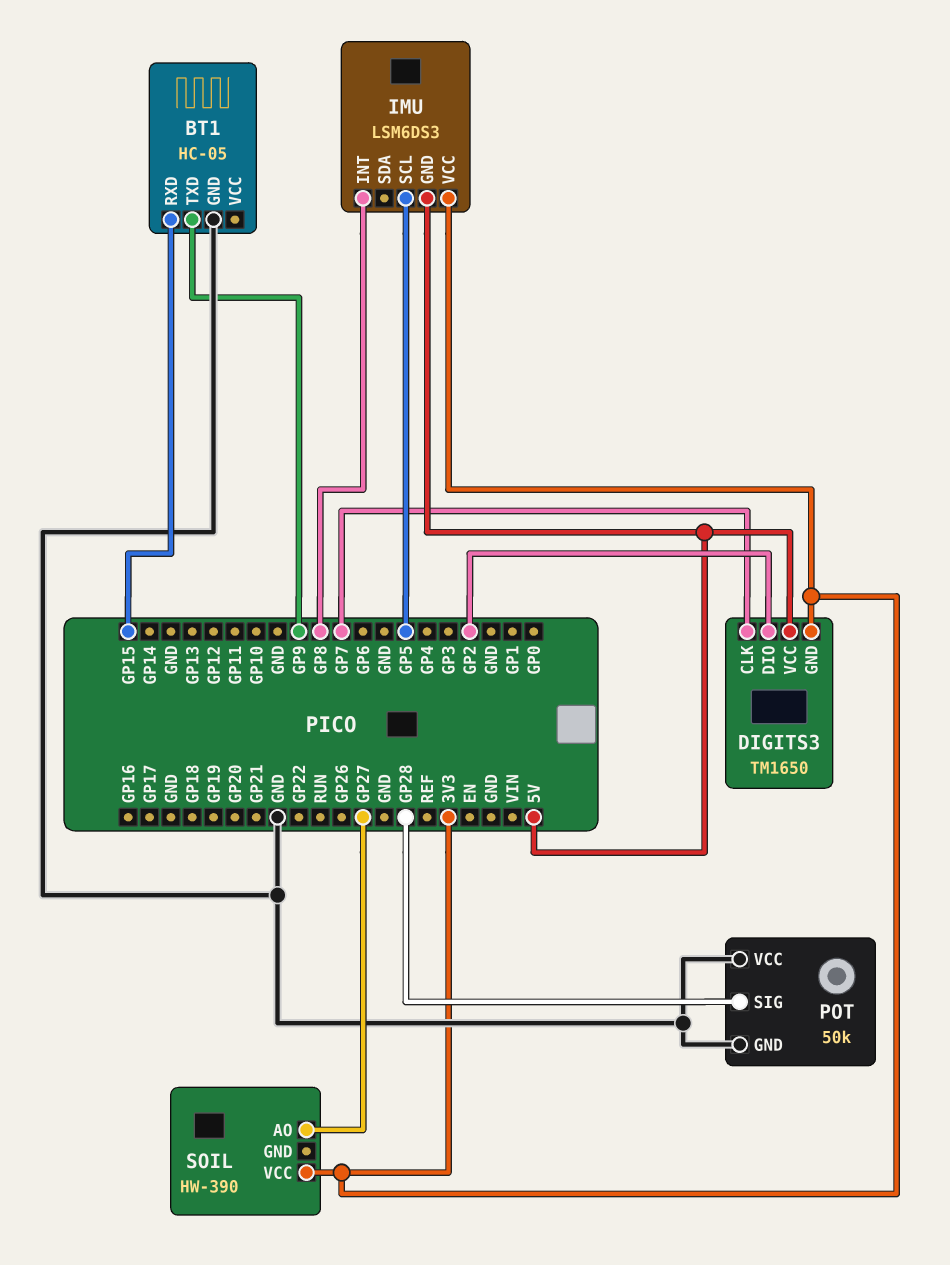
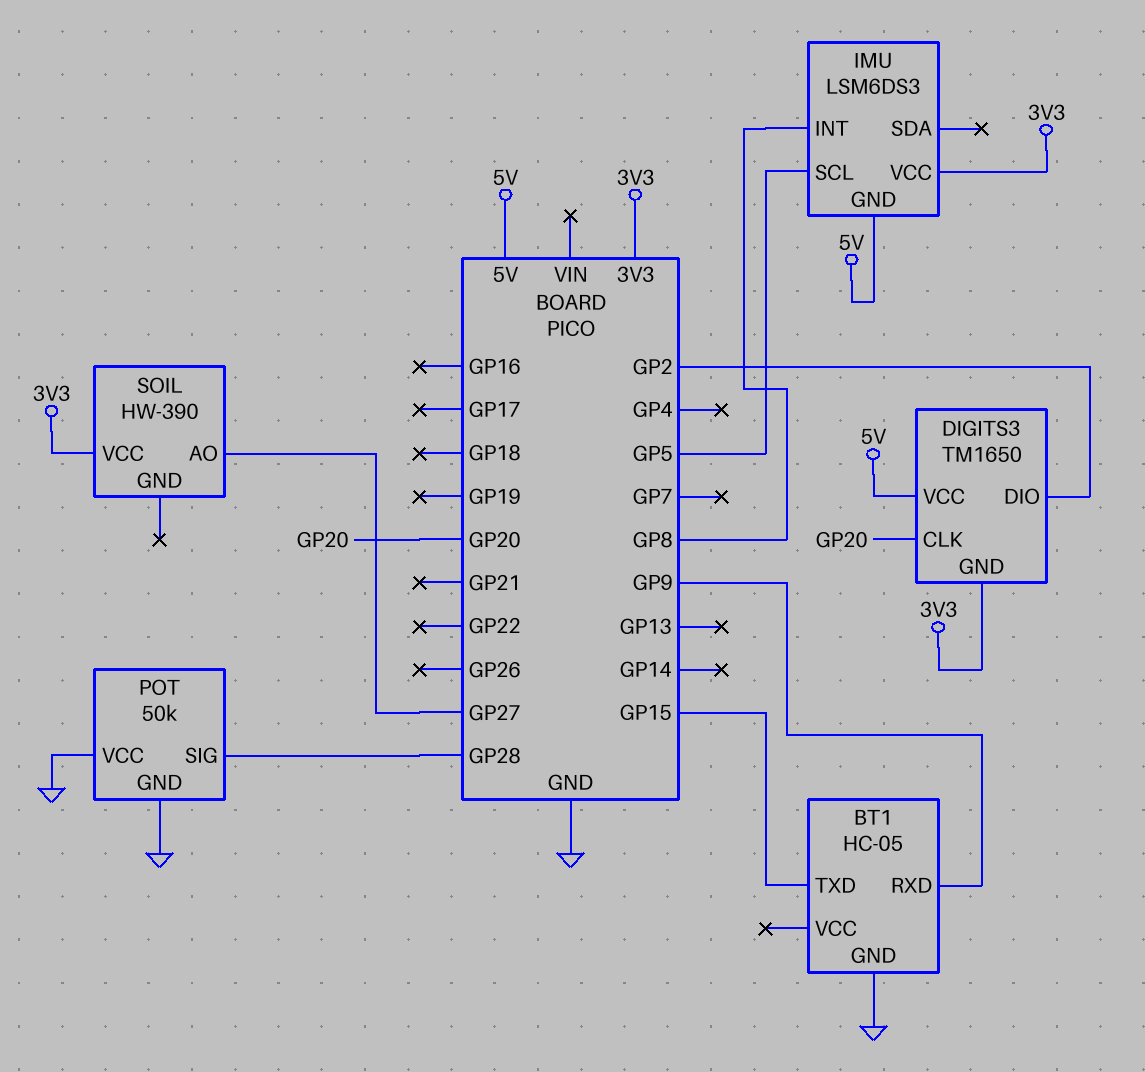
BT1 pin RXD: GP15 -> GP9
BT1 pin TXD: GP9 -> GP15
DIGITS3 pin CLK: GP7 -> GP20

